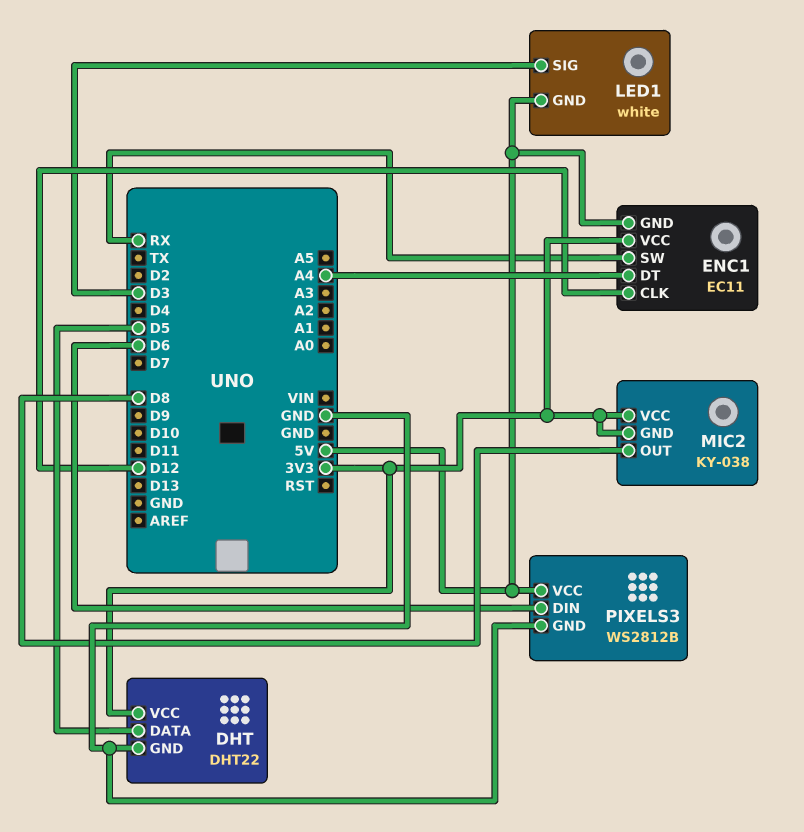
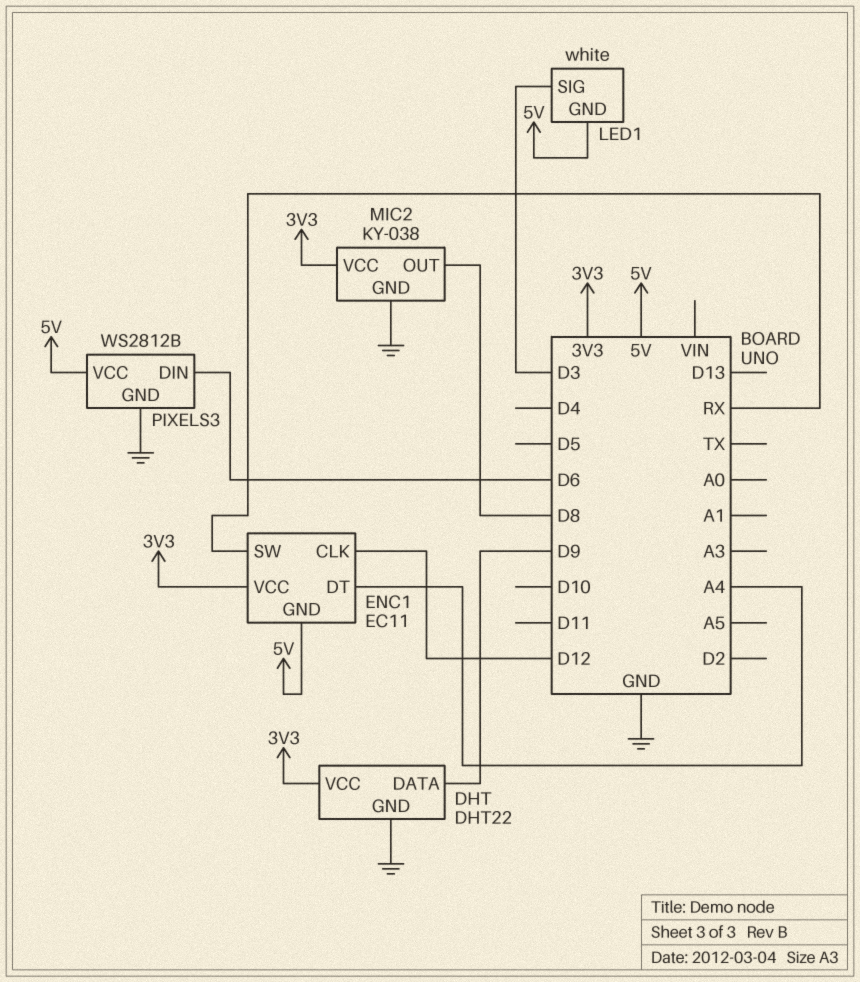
DHT pin DATA: D5 -> D9
MIC2 pin GND: 3V3 -> GND

